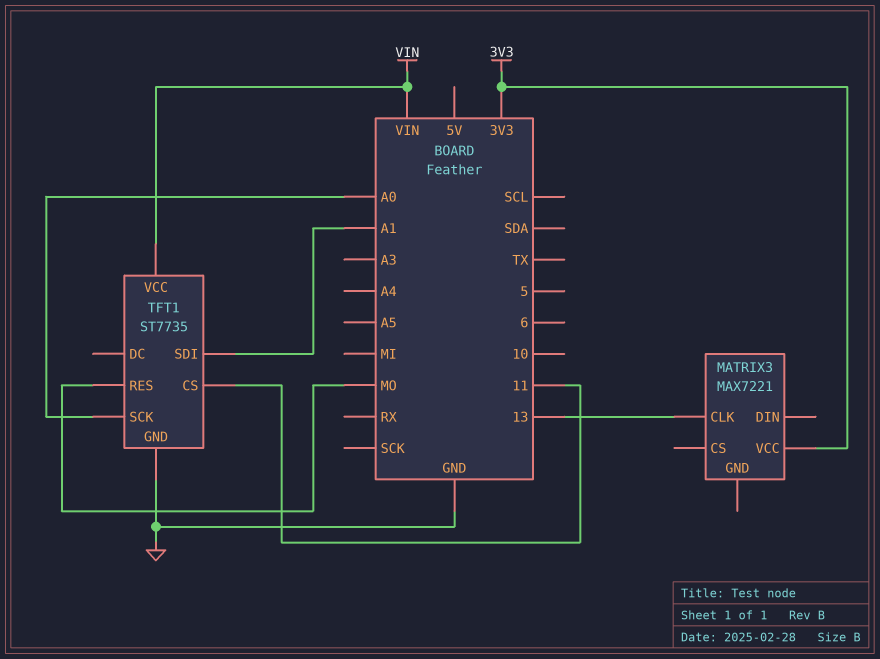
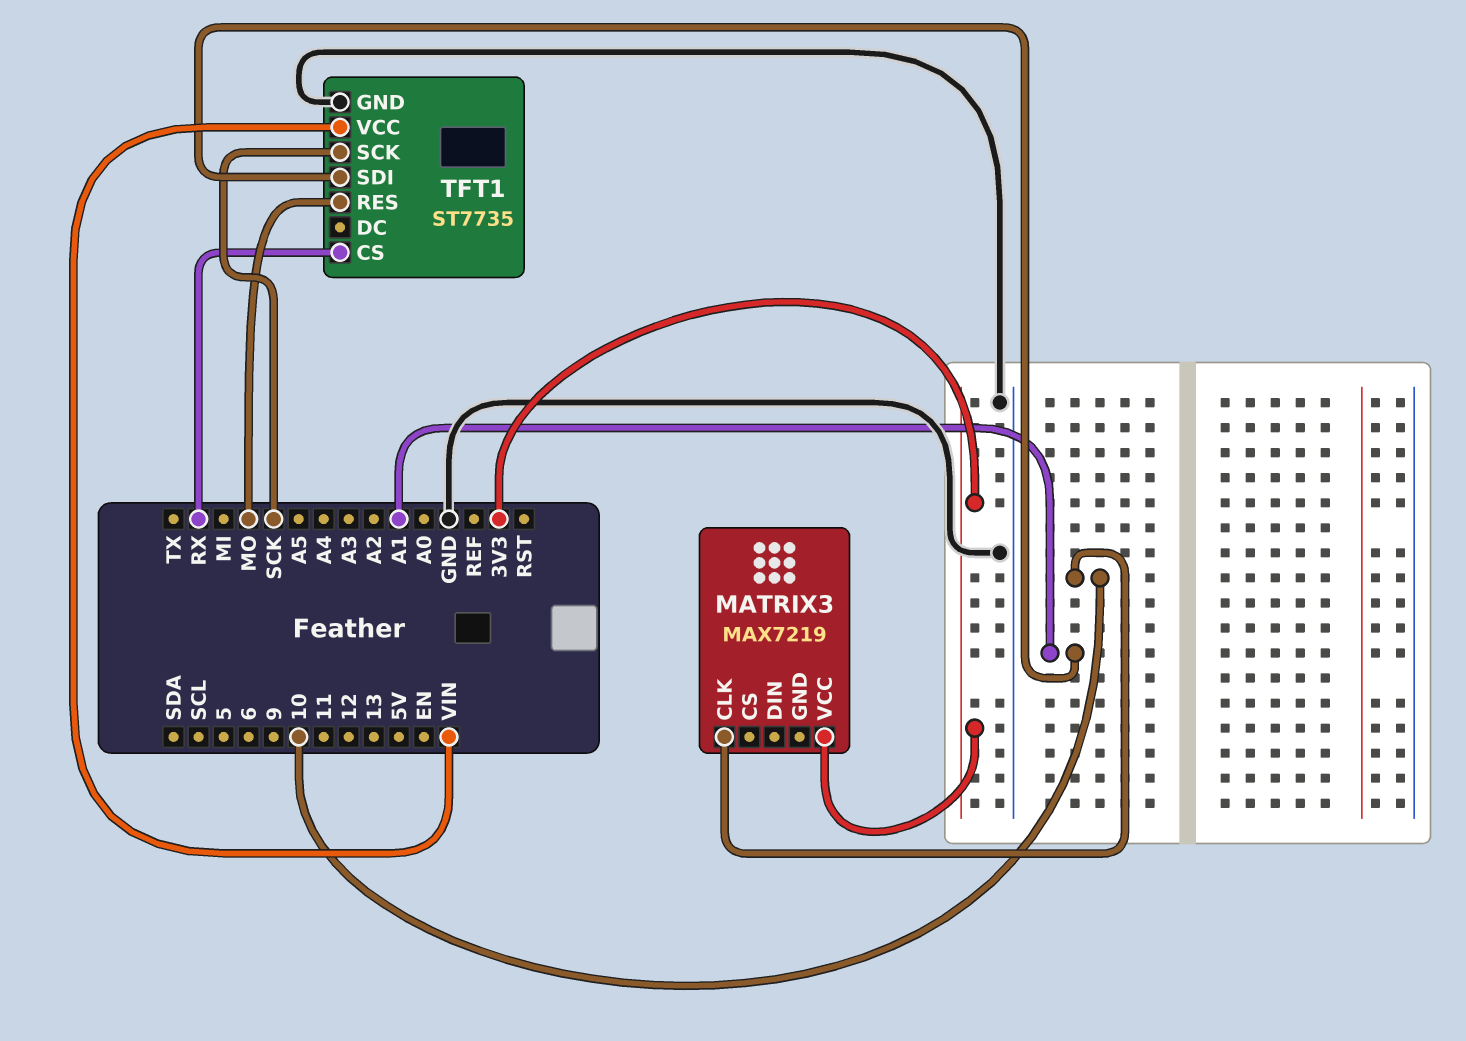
MATRIX3: MAX7221 -> MAX7219
MATRIX3 pin CLK: 13 -> 10
TFT1 pin CS: 11 -> RX
TFT1 pin SCK: A0 -> SCK

